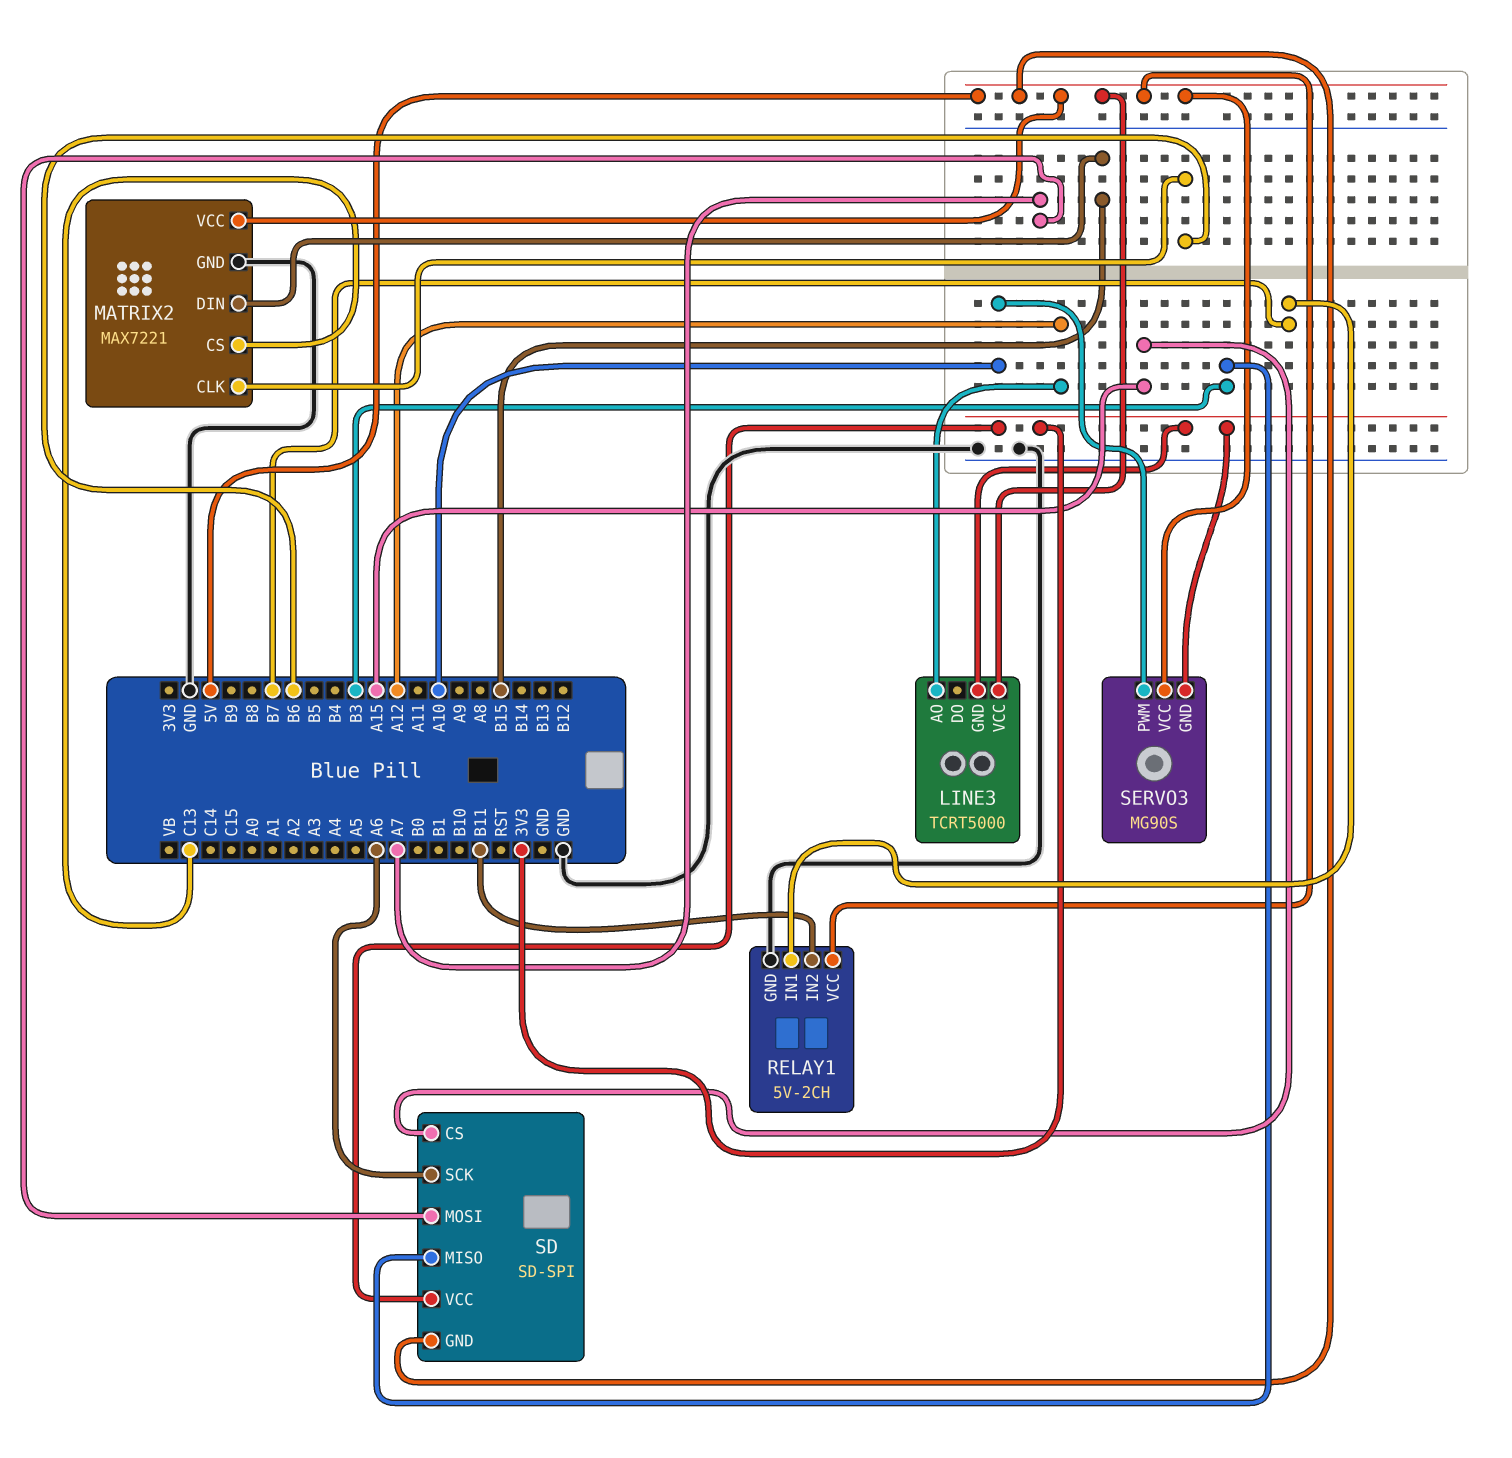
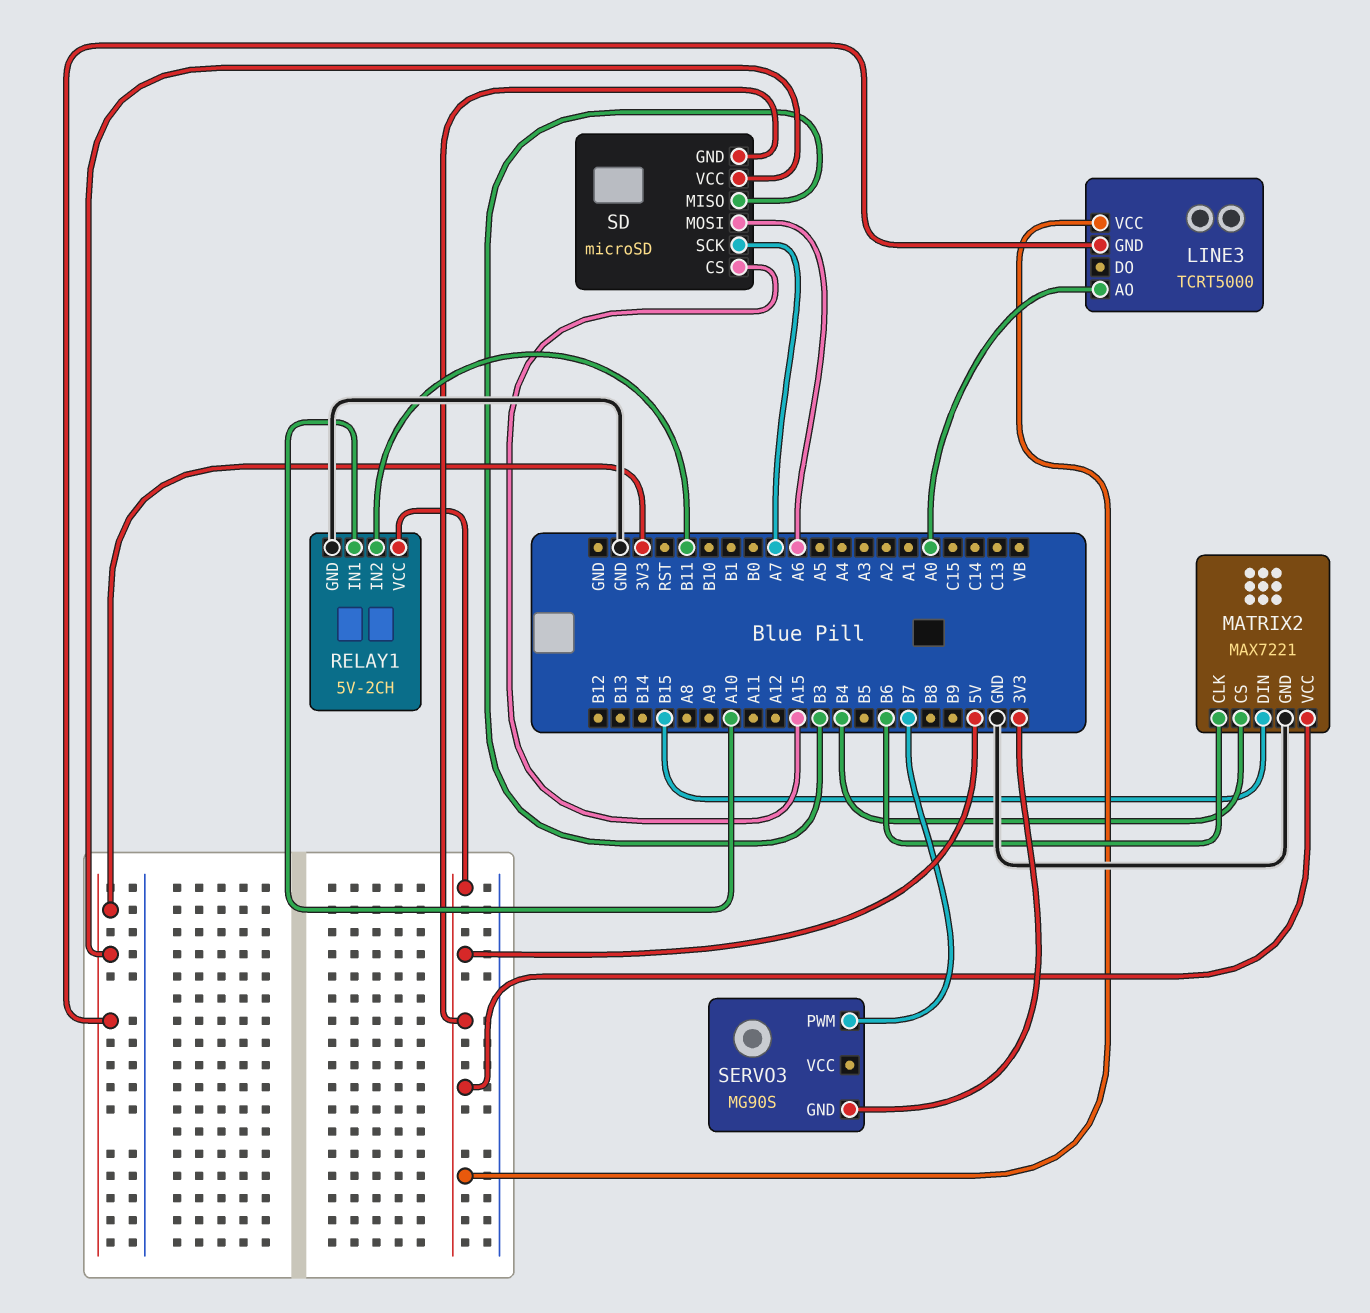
LINE3 pin AO: A12 -> A0
MATRIX2 pin CS: C13 -> B4
RELAY1 pin IN1: B7 -> A10
SD: SD-SPI -> microSD
SD pin MOSI: A7 -> A6
SD pin SCK: A6 -> A7
SERVO3 pin PWM: A10 -> B7
SERVO3 pin VCC: 5V -> none

